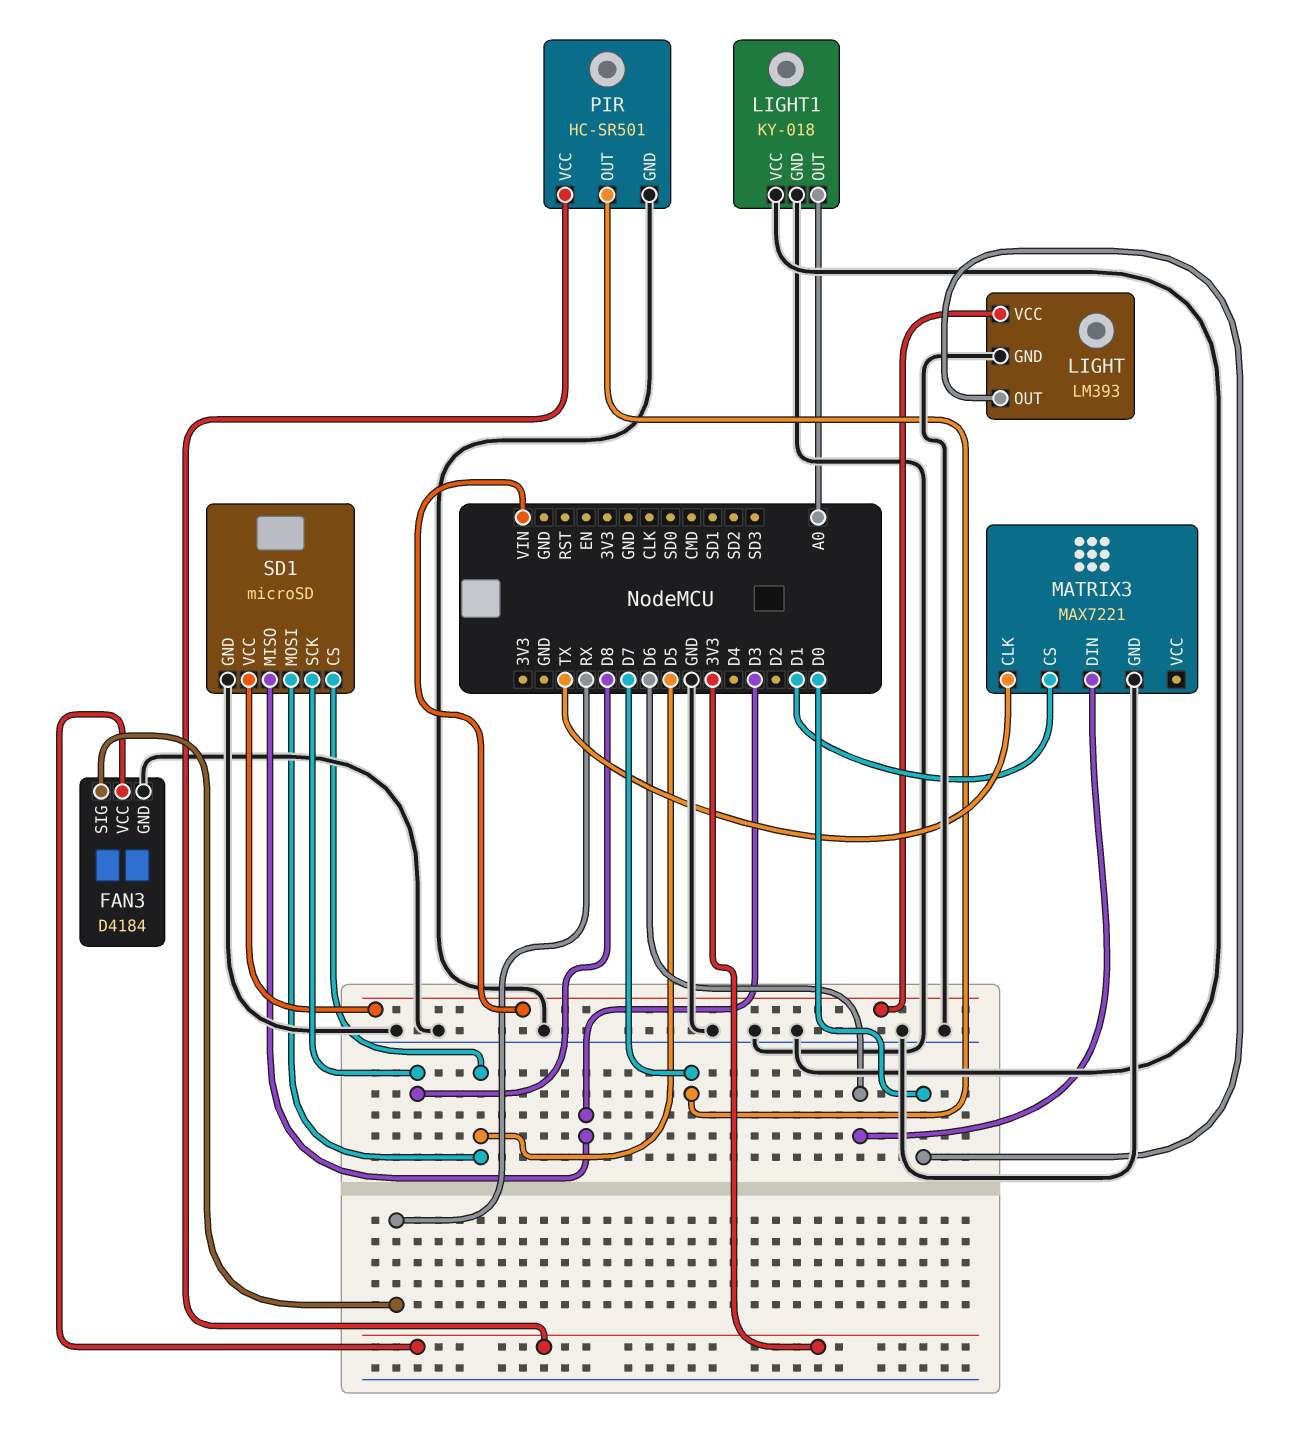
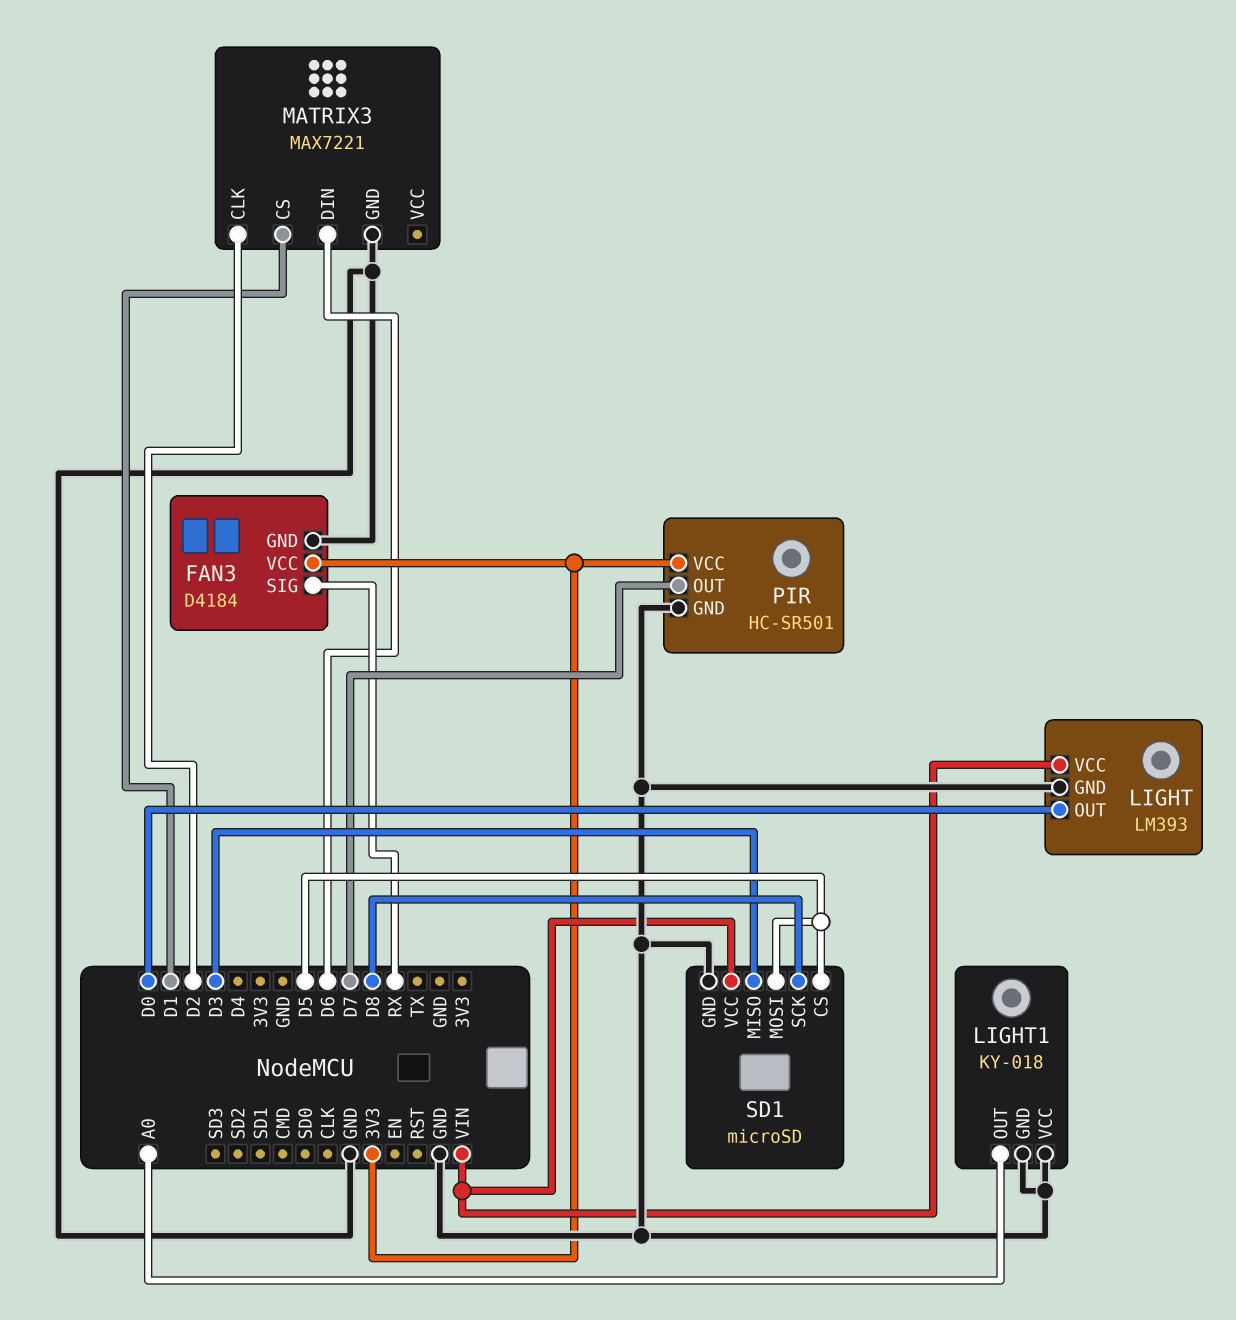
MATRIX3 pin CLK: TX -> D2

